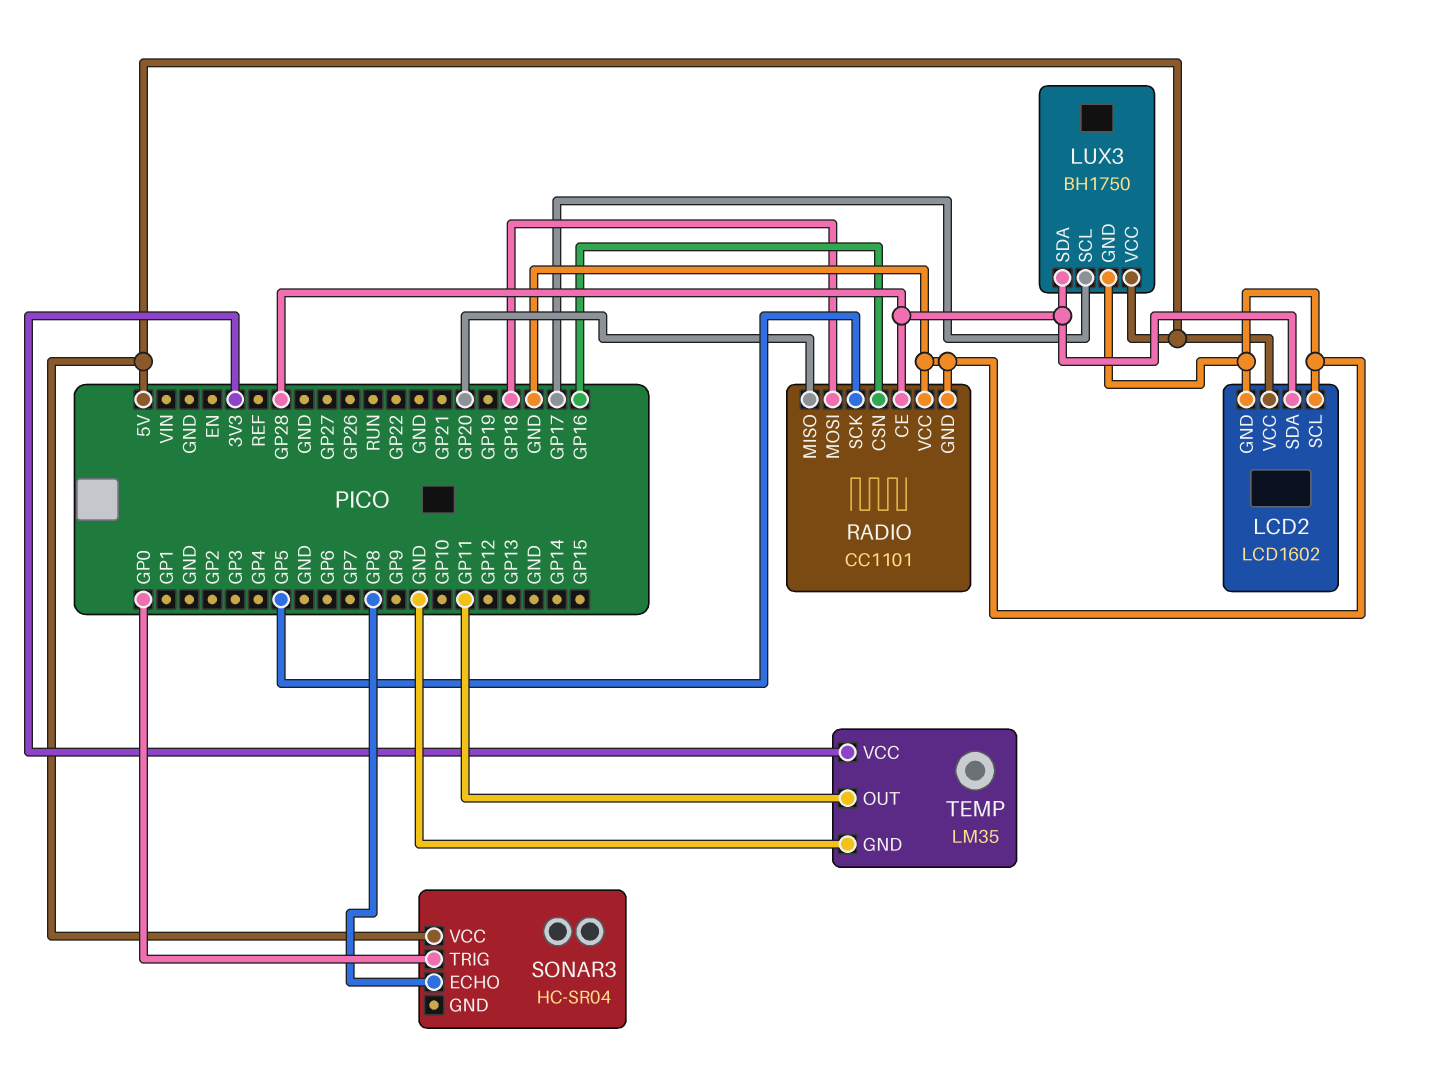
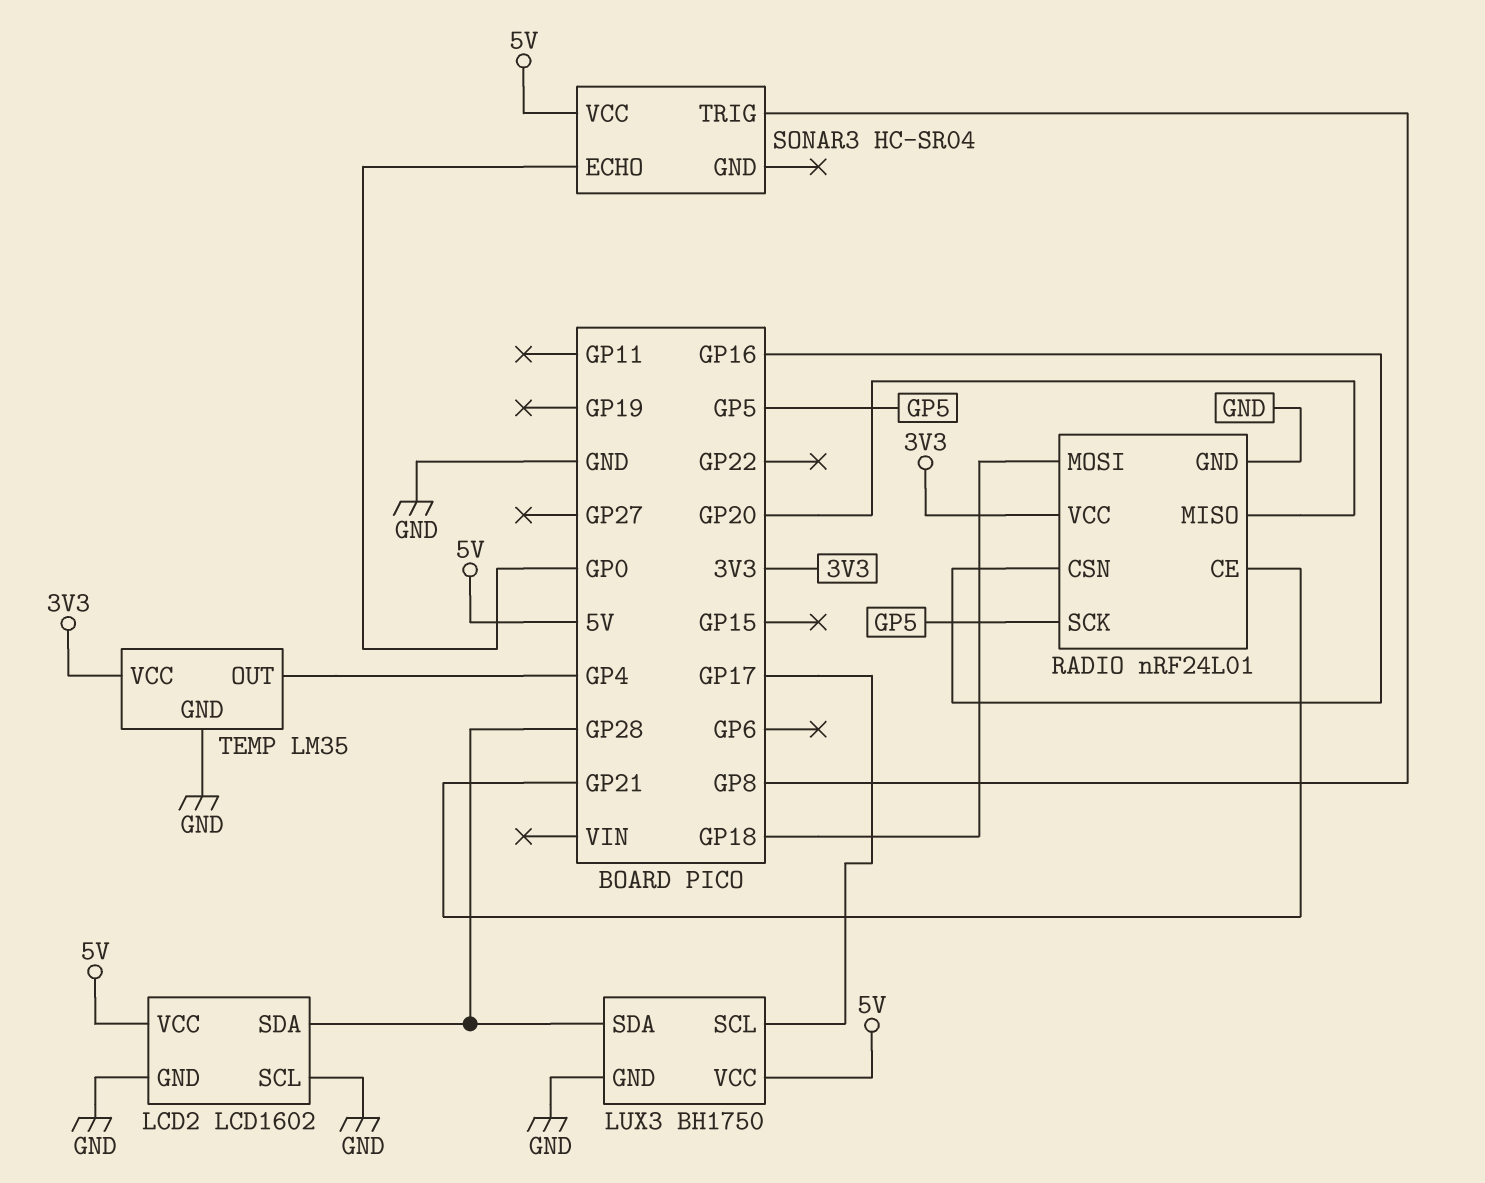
RADIO: CC1101 -> nRF24L01
RADIO pin CE: GP28 -> GP21
RADIO pin VCC: GND -> 3V3
SONAR3 pin ECHO: GP8 -> GP0
SONAR3 pin TRIG: GP0 -> GP8
TEMP pin OUT: GP11 -> GP4

